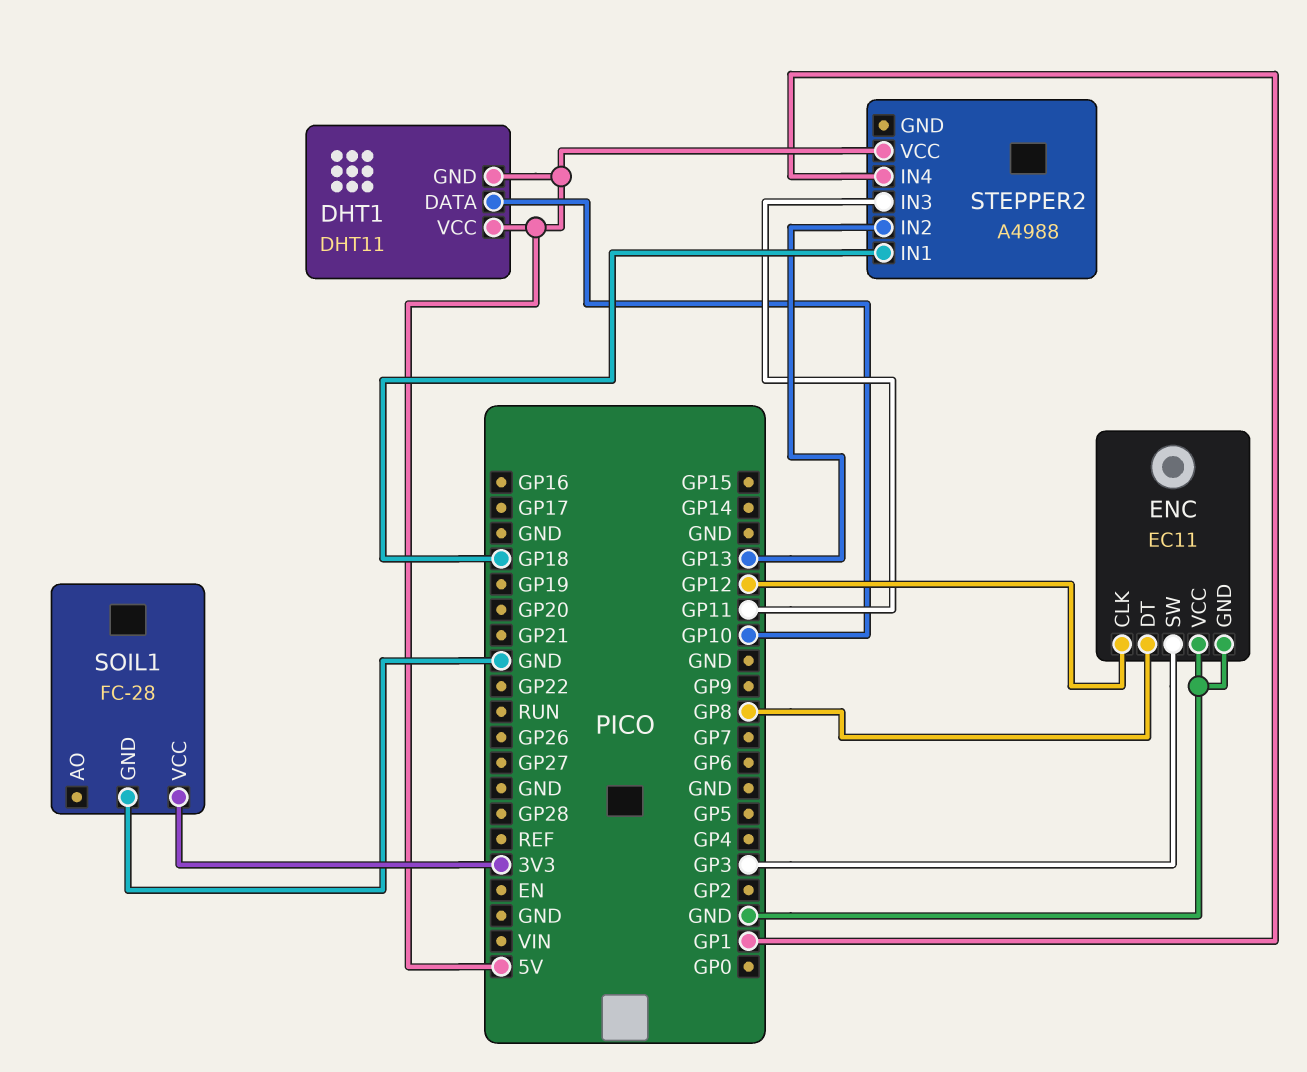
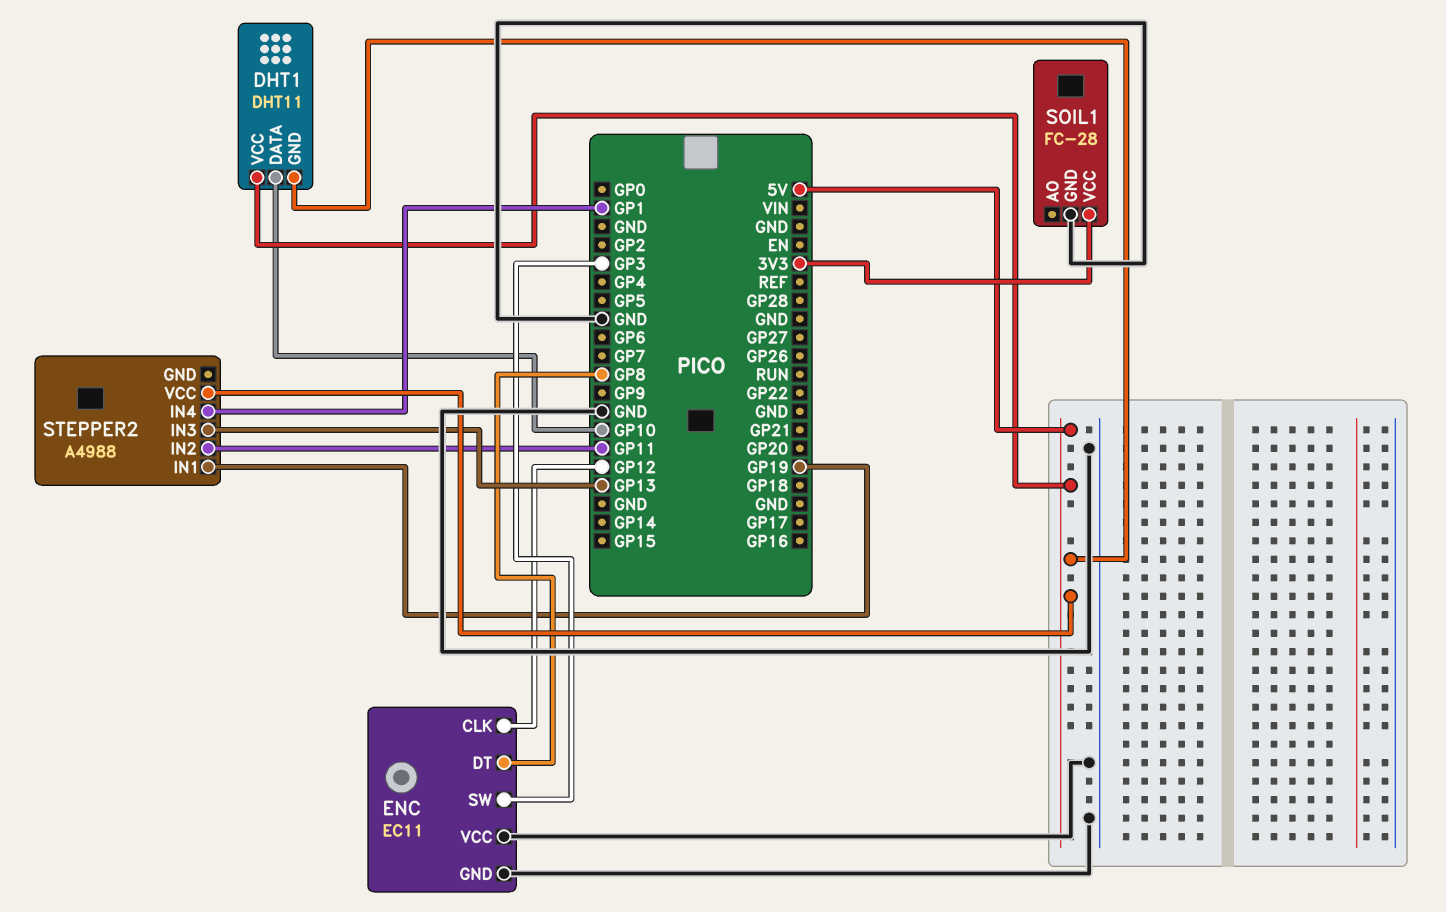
STEPPER2 pin IN1: GP18 -> GP19
STEPPER2 pin IN2: GP13 -> GP11
STEPPER2 pin IN3: GP11 -> GP13

